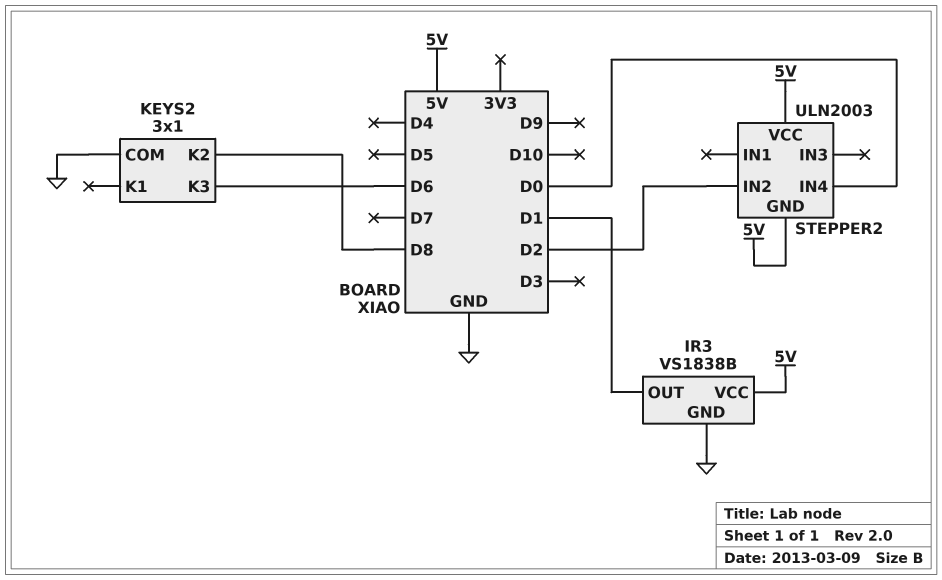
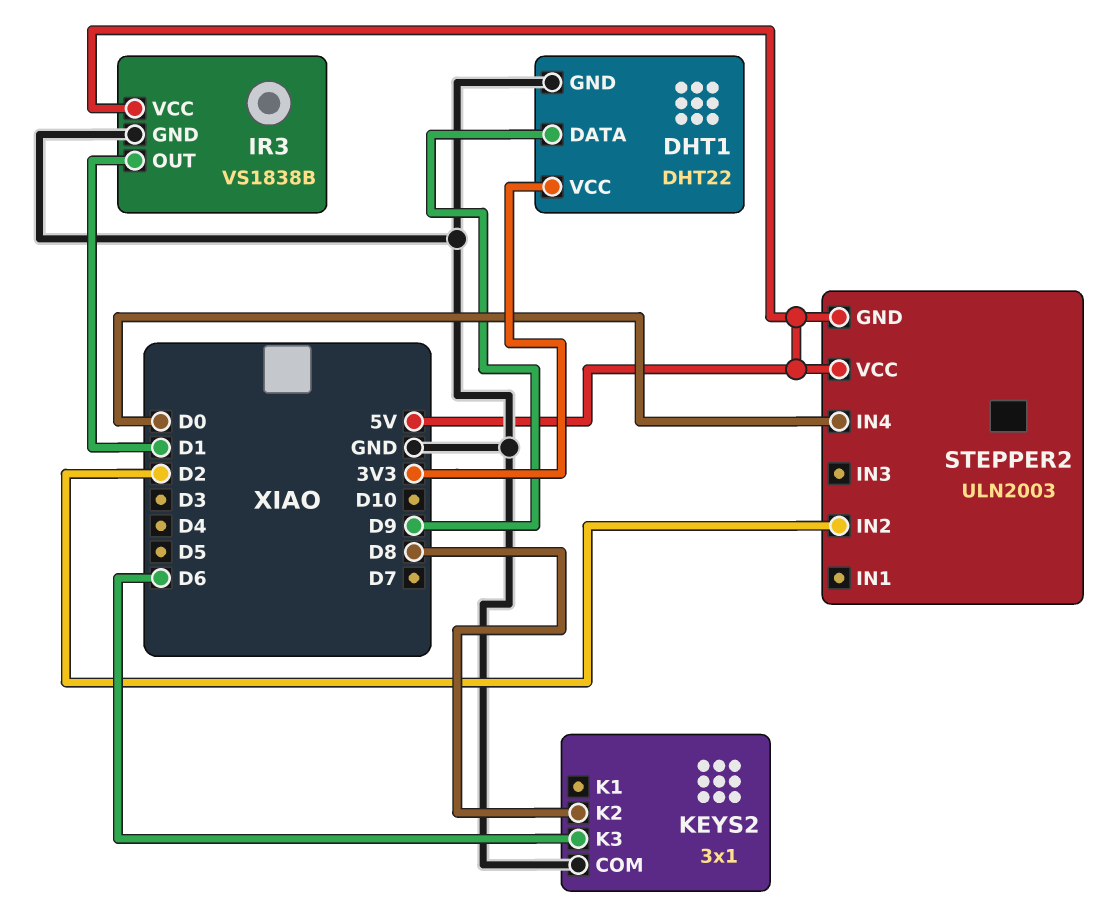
DHT1: none -> DHT22
DHT1 pin DATA: none -> D9
DHT1 pin GND: none -> GND
DHT1 pin VCC: none -> 3V3

